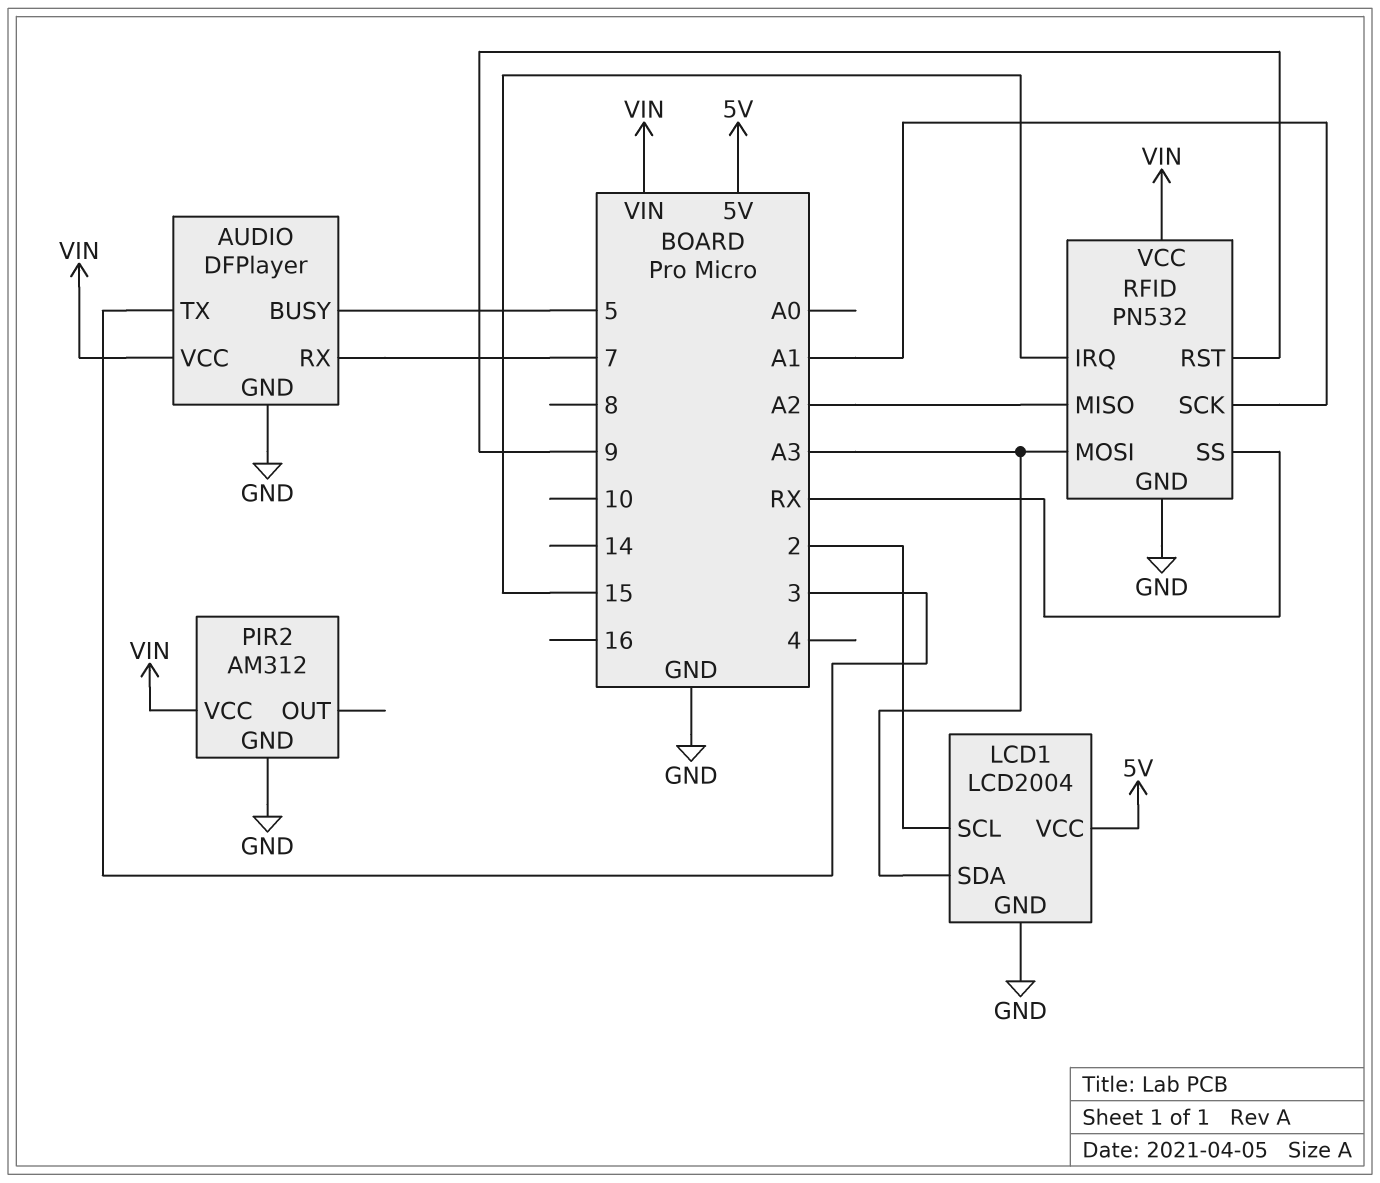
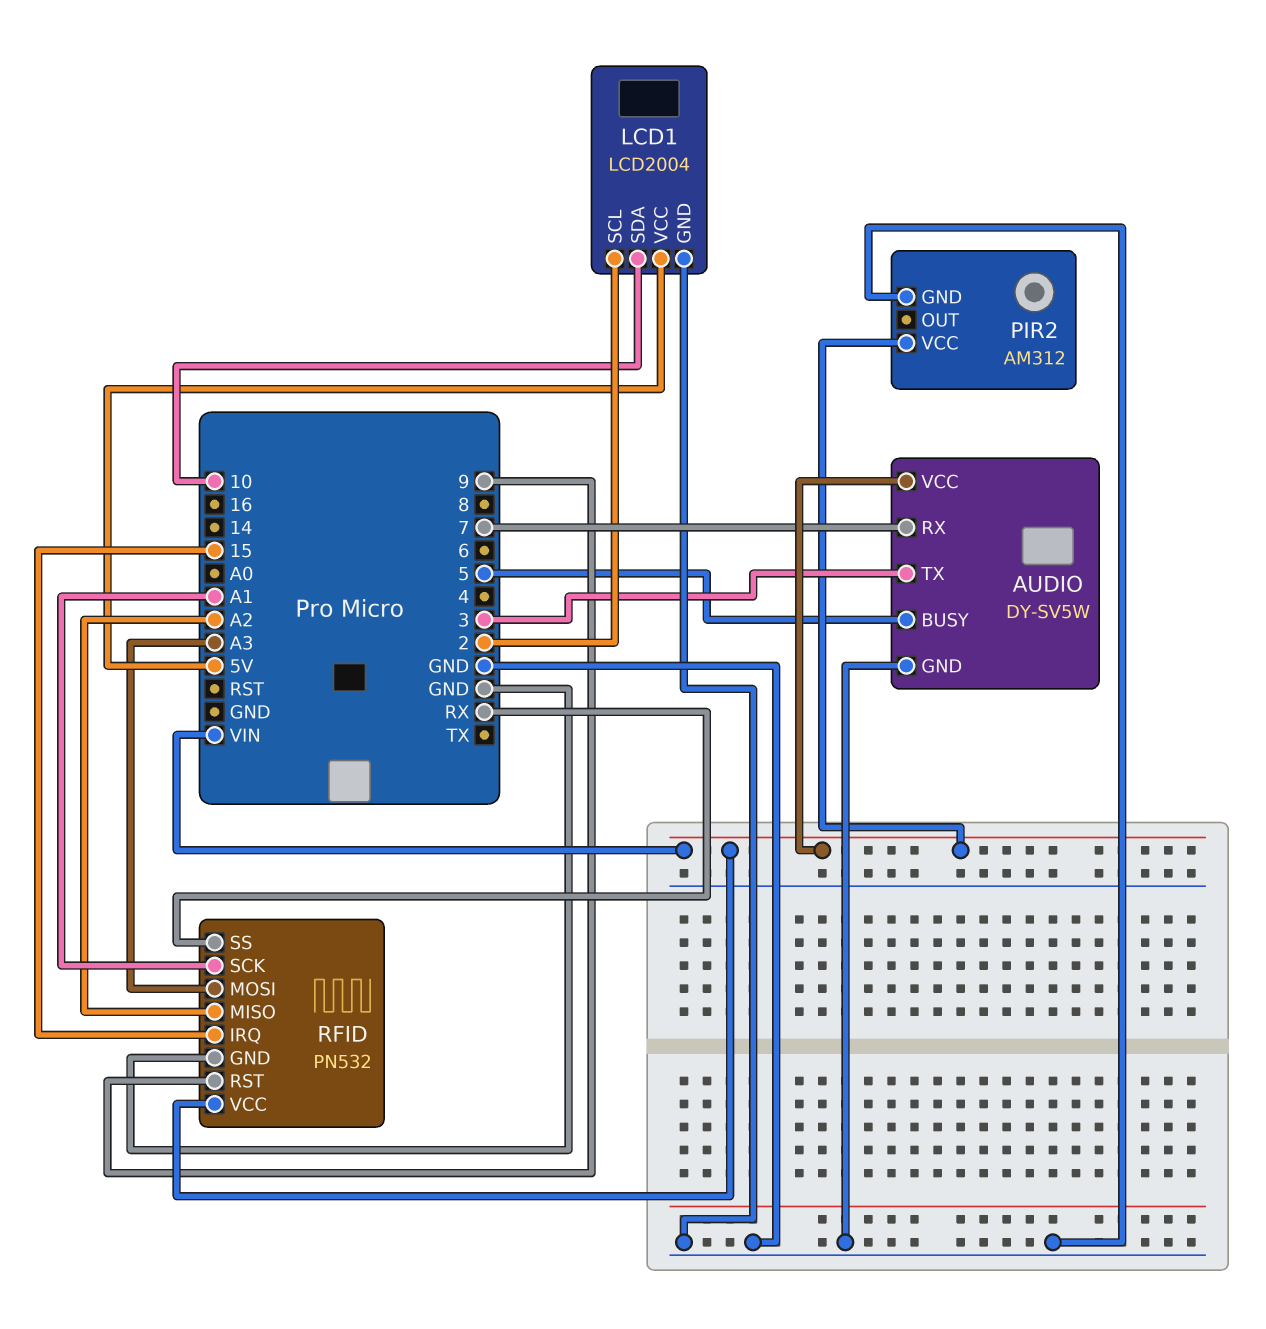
AUDIO: DFPlayer -> DY-SV5W
LCD1 pin SDA: A3 -> 10

